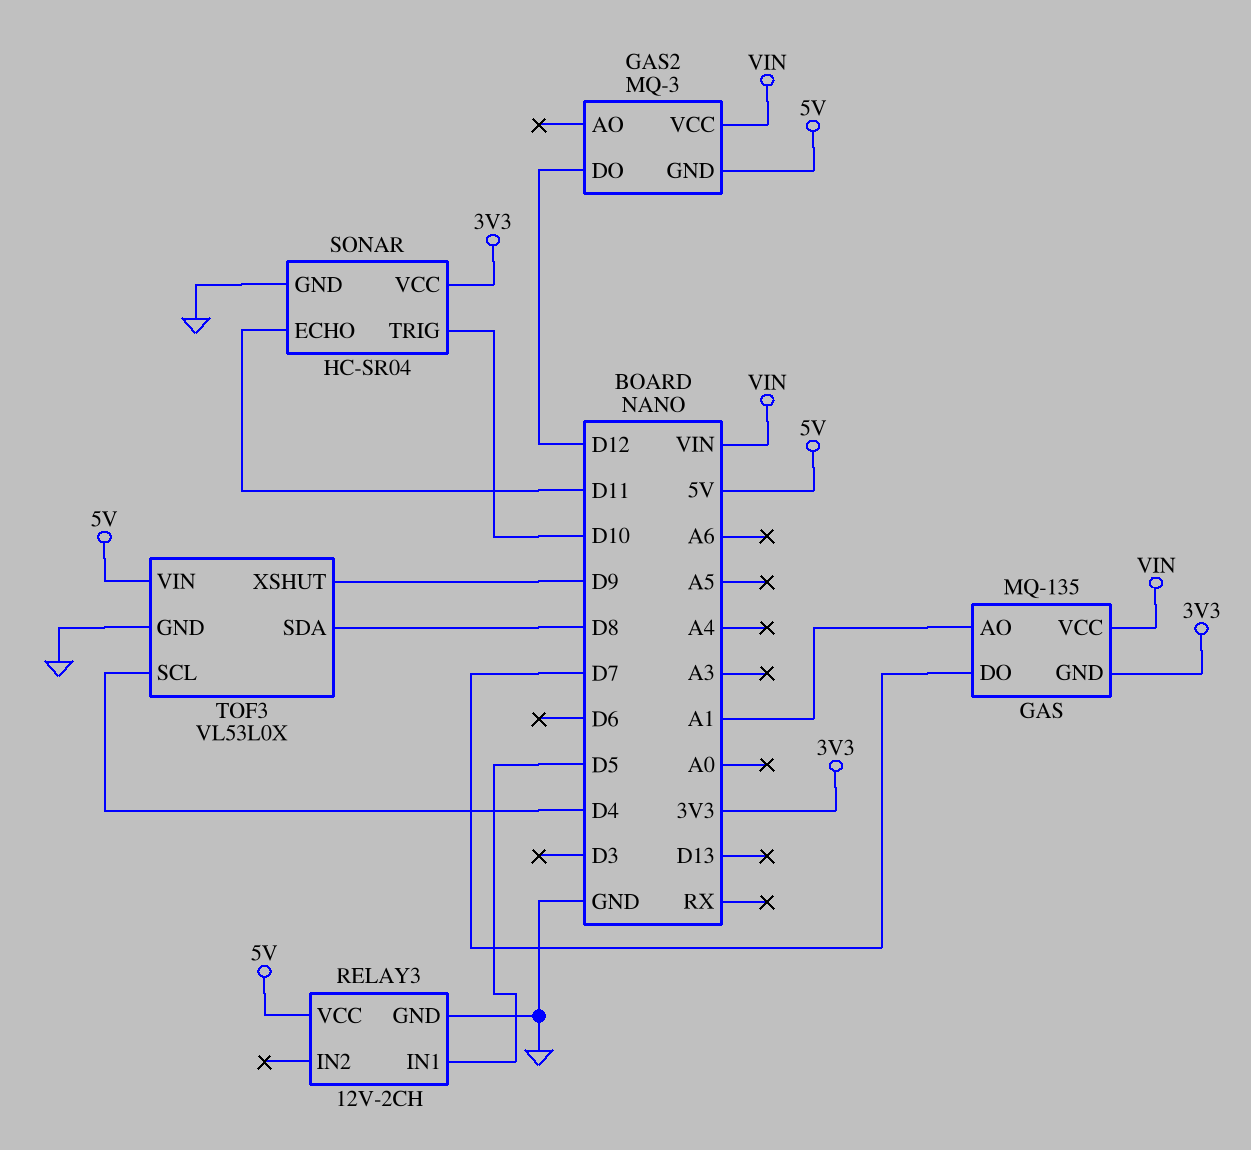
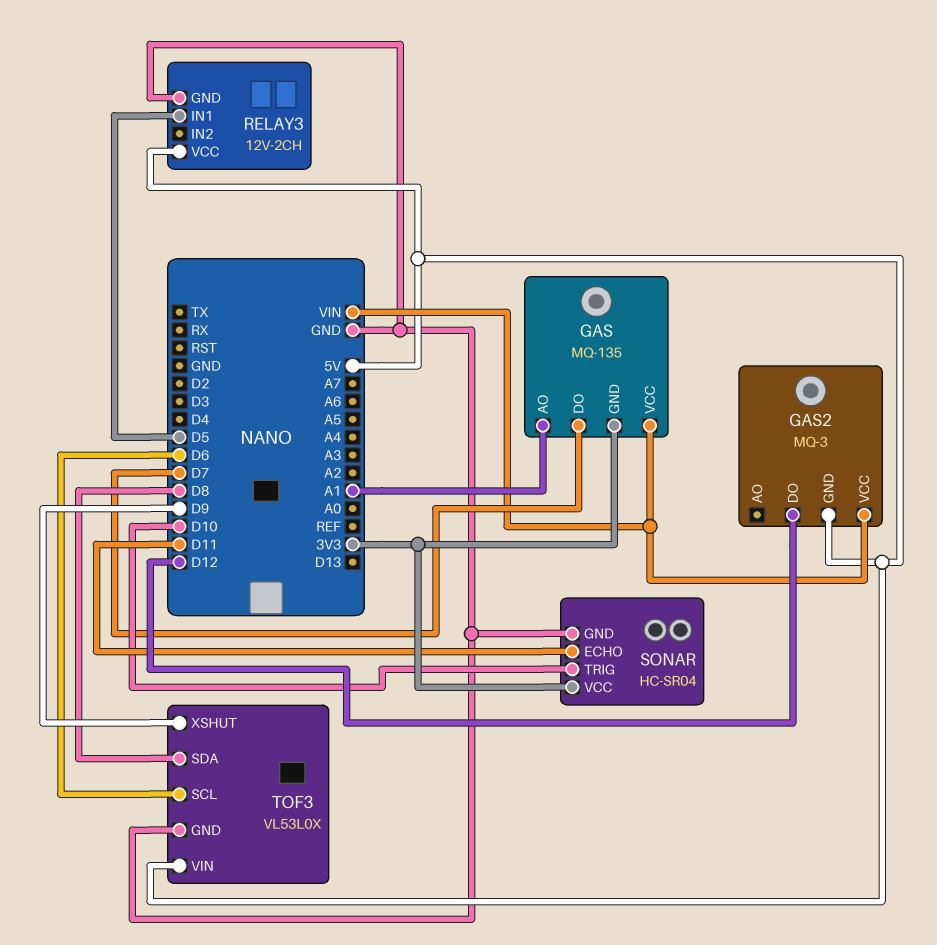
TOF3 pin SCL: D4 -> D6

